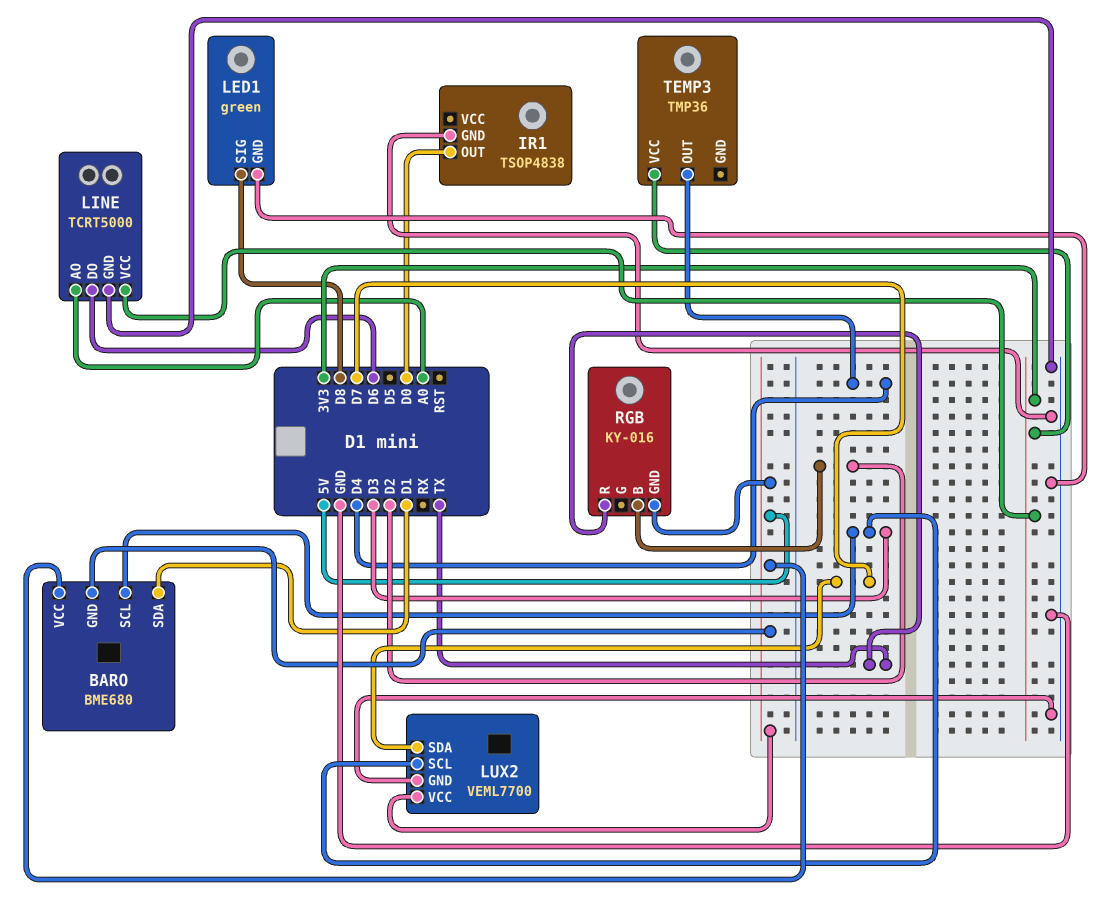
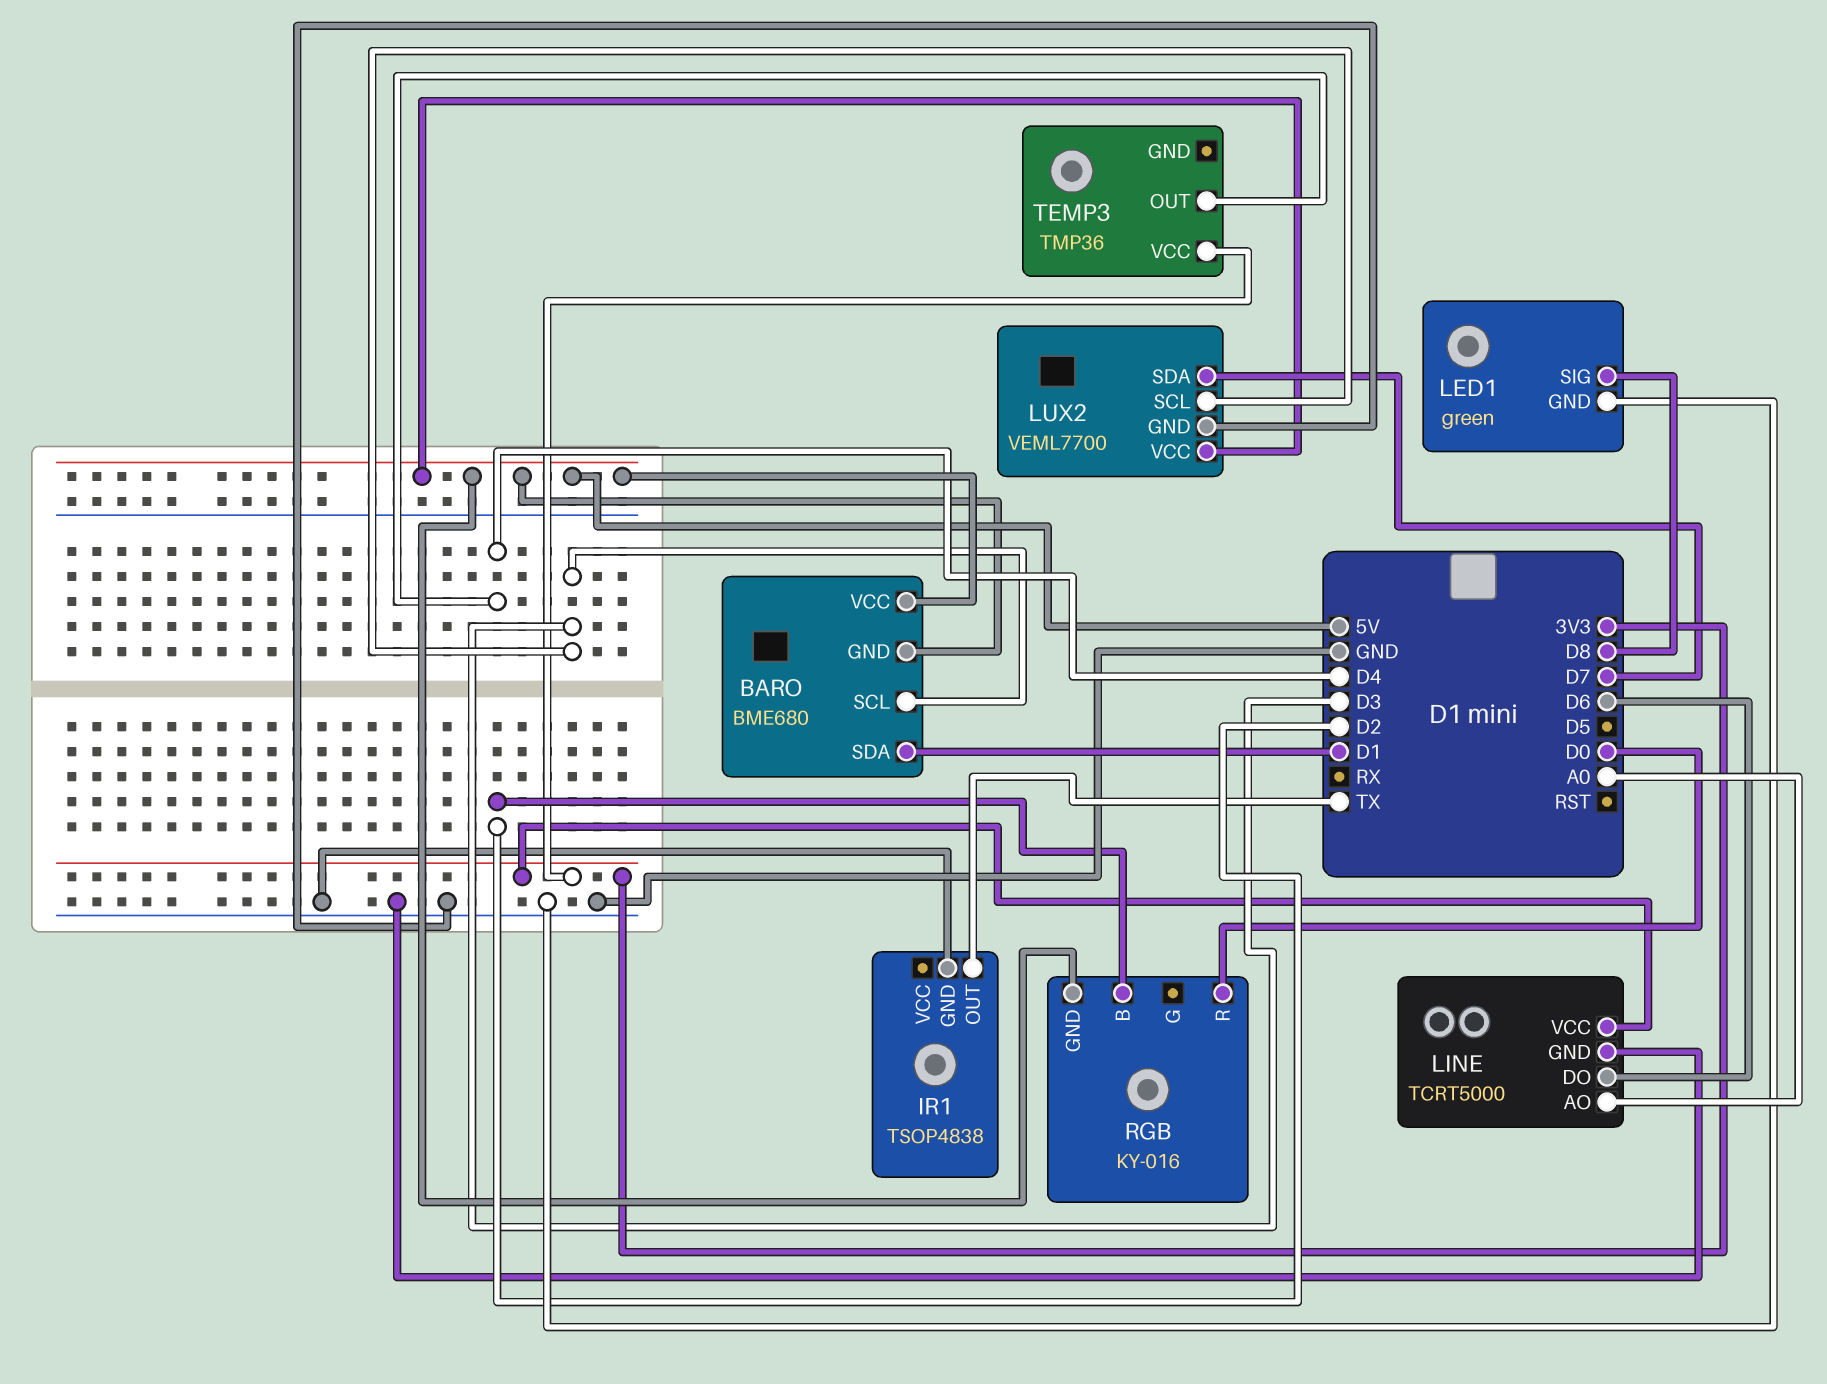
IR1 pin OUT: D0 -> TX
RGB pin R: TX -> D0

